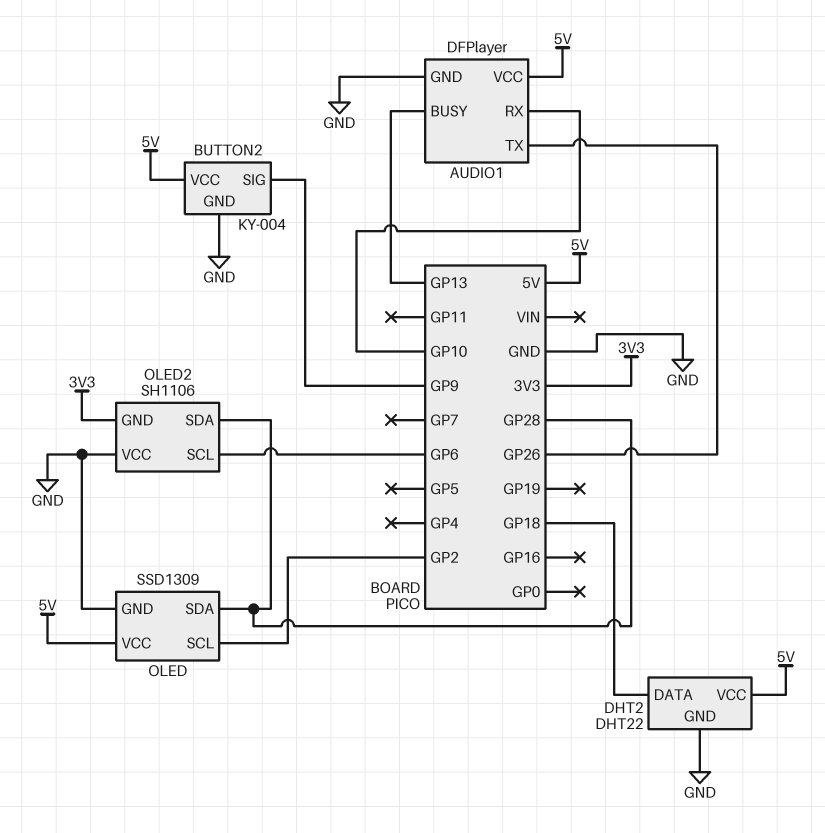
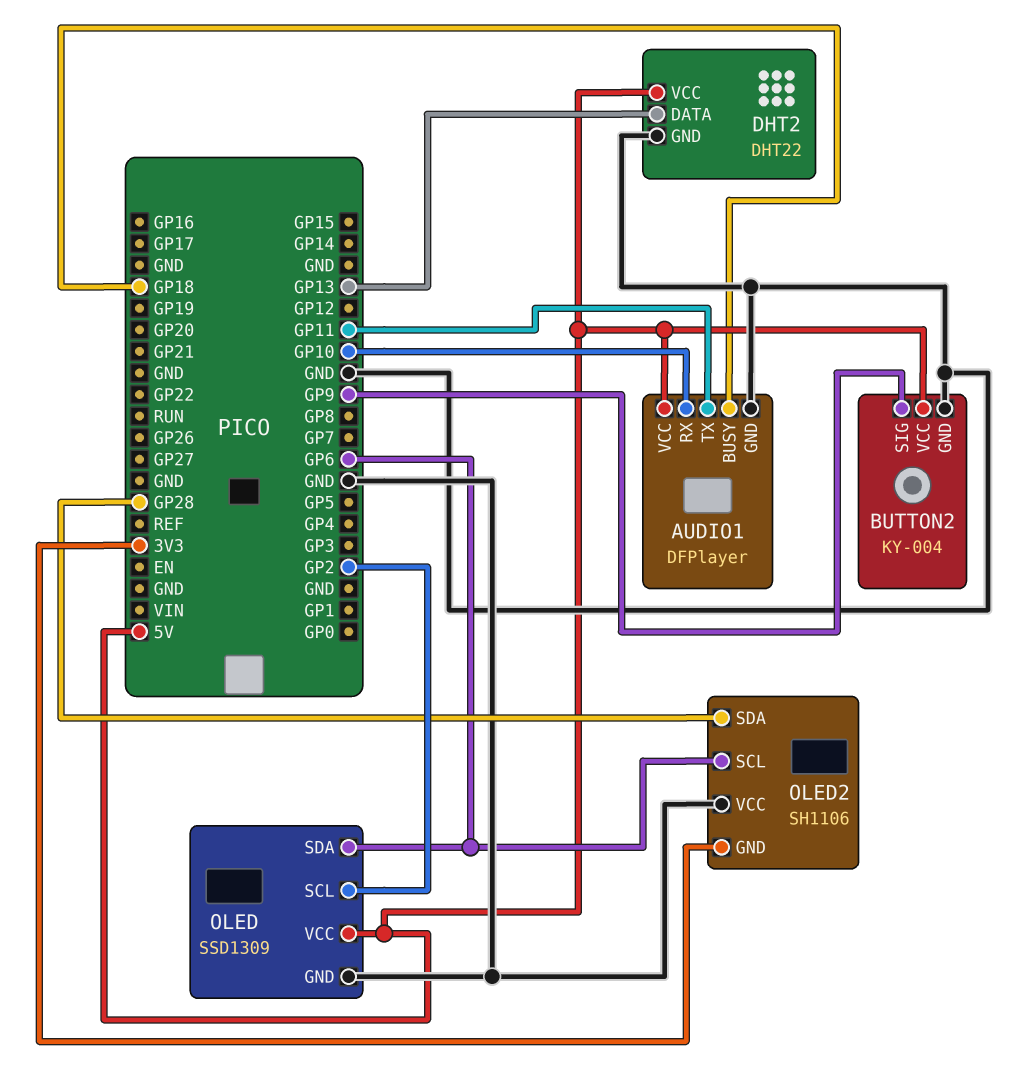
AUDIO1 pin BUSY: GP13 -> GP18
AUDIO1 pin TX: GP26 -> GP11
DHT2 pin DATA: GP18 -> GP13
OLED pin SDA: GP28 -> GP6

